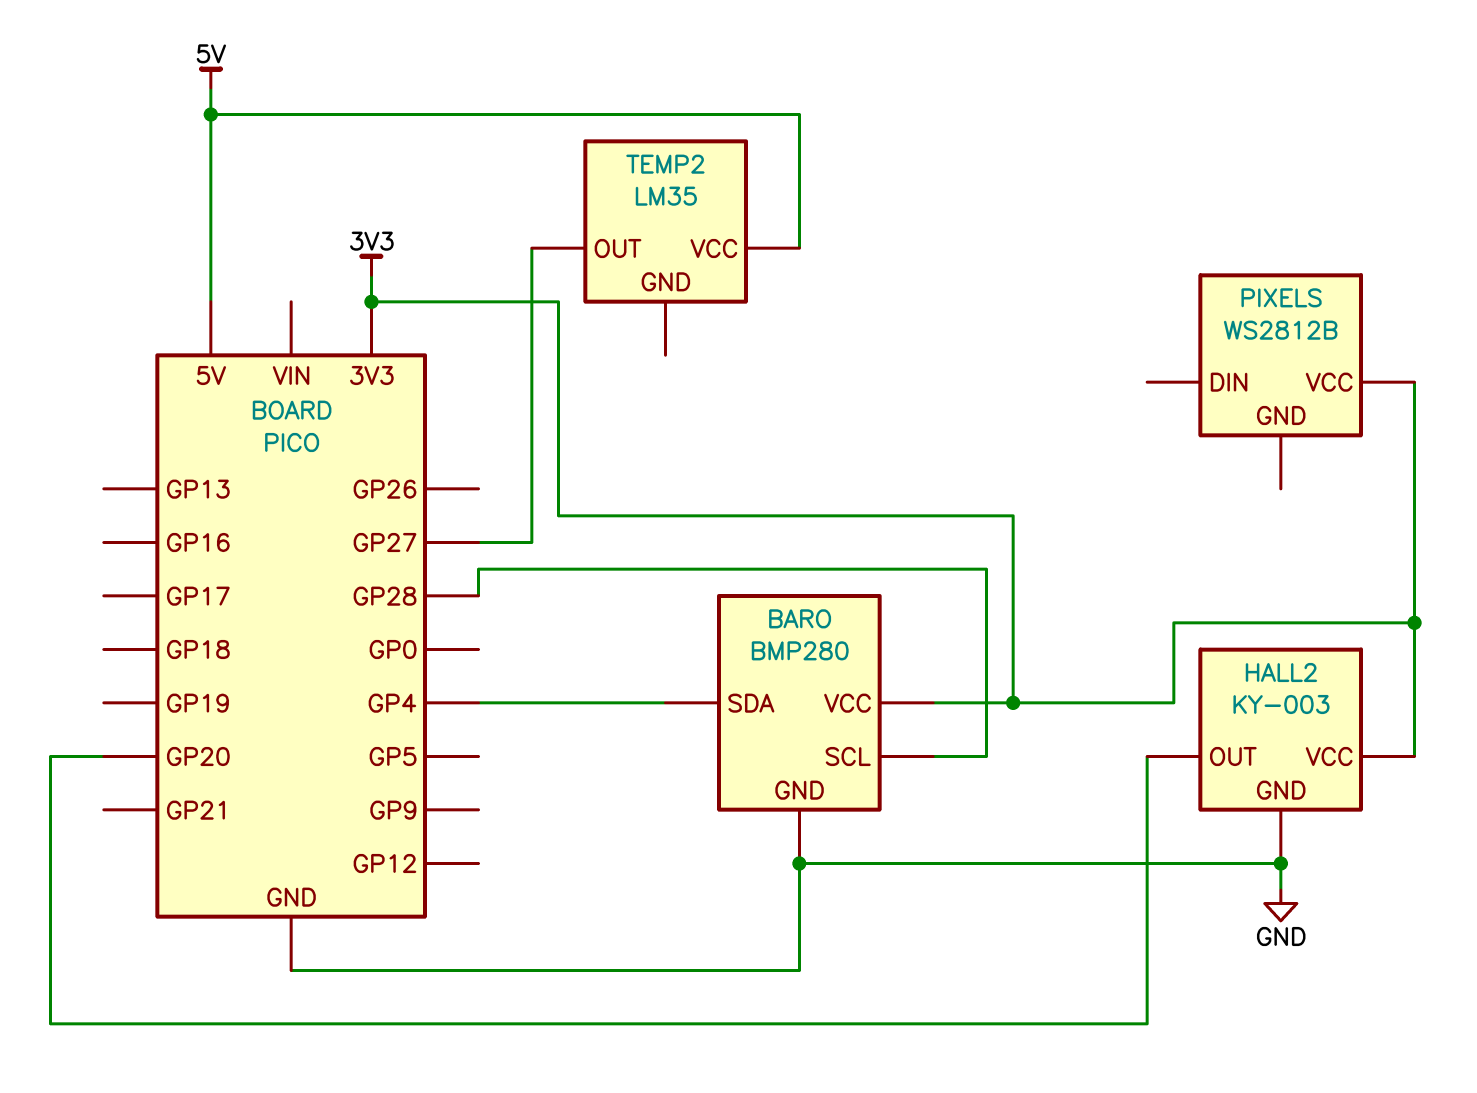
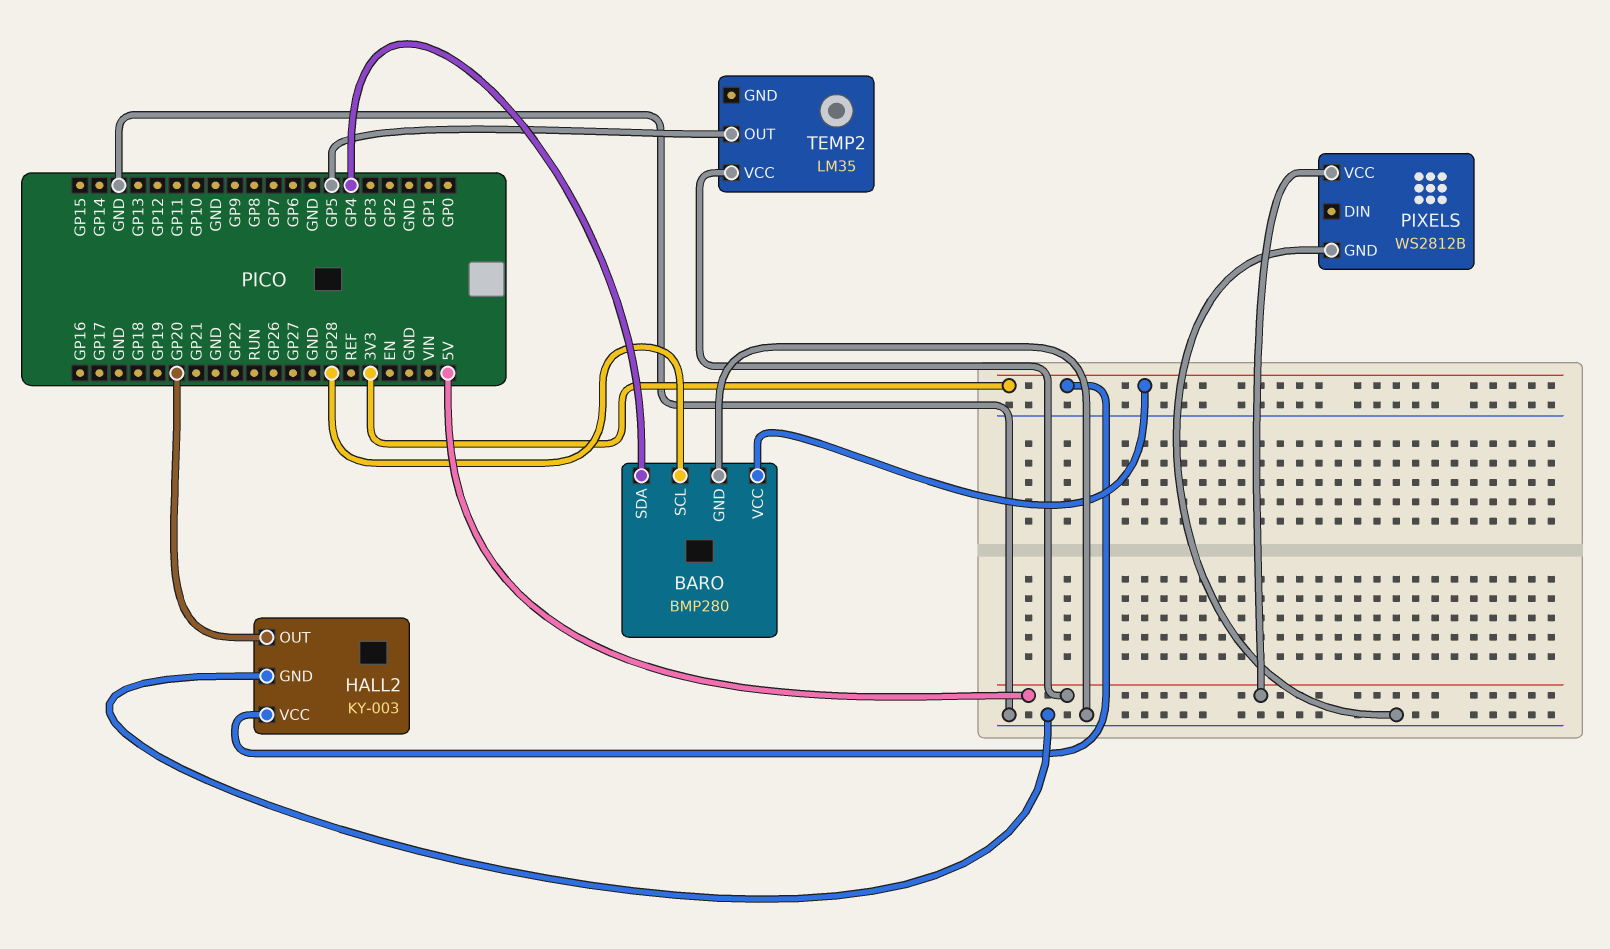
PIXELS pin GND: none -> GND
PIXELS pin VCC: 3V3 -> 5V
TEMP2 pin OUT: GP27 -> GP5

